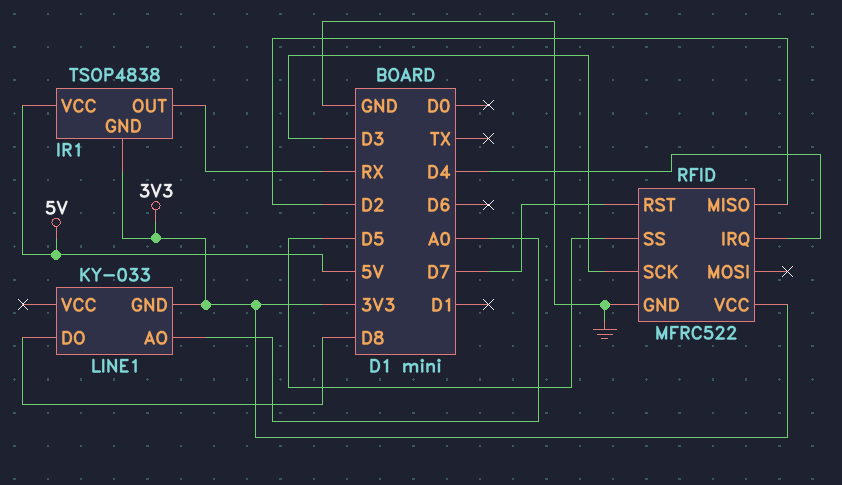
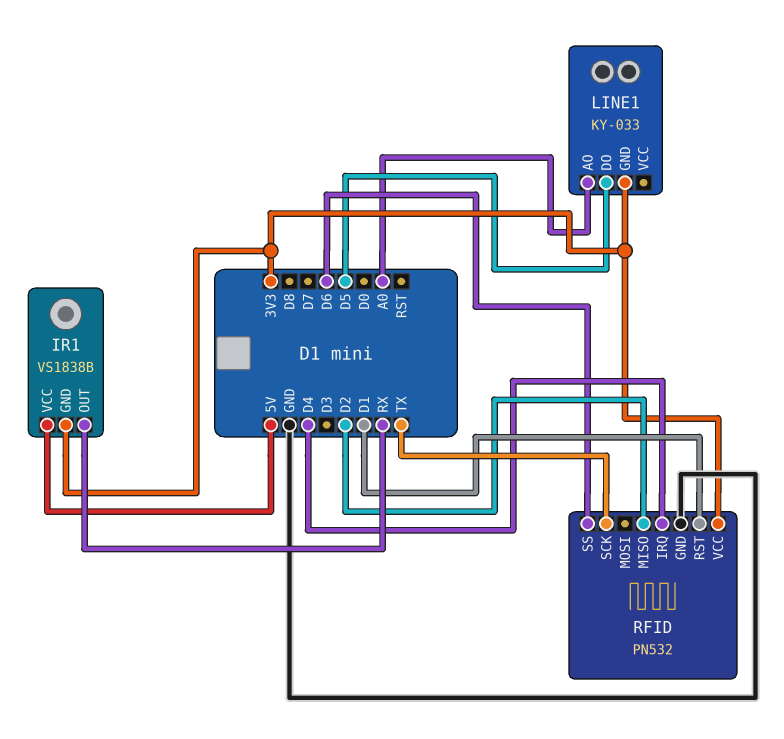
IR1: TSOP4838 -> VS1838B
LINE1 pin DO: D8 -> D5
RFID: MFRC522 -> PN532
RFID pin RST: D7 -> D1
RFID pin SCK: D3 -> TX
RFID pin SS: D5 -> D6

